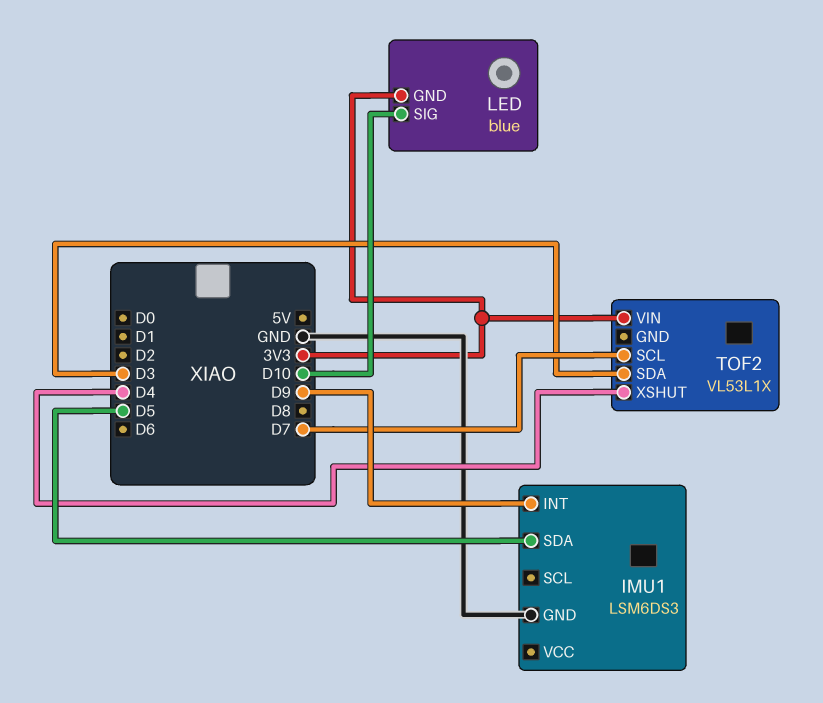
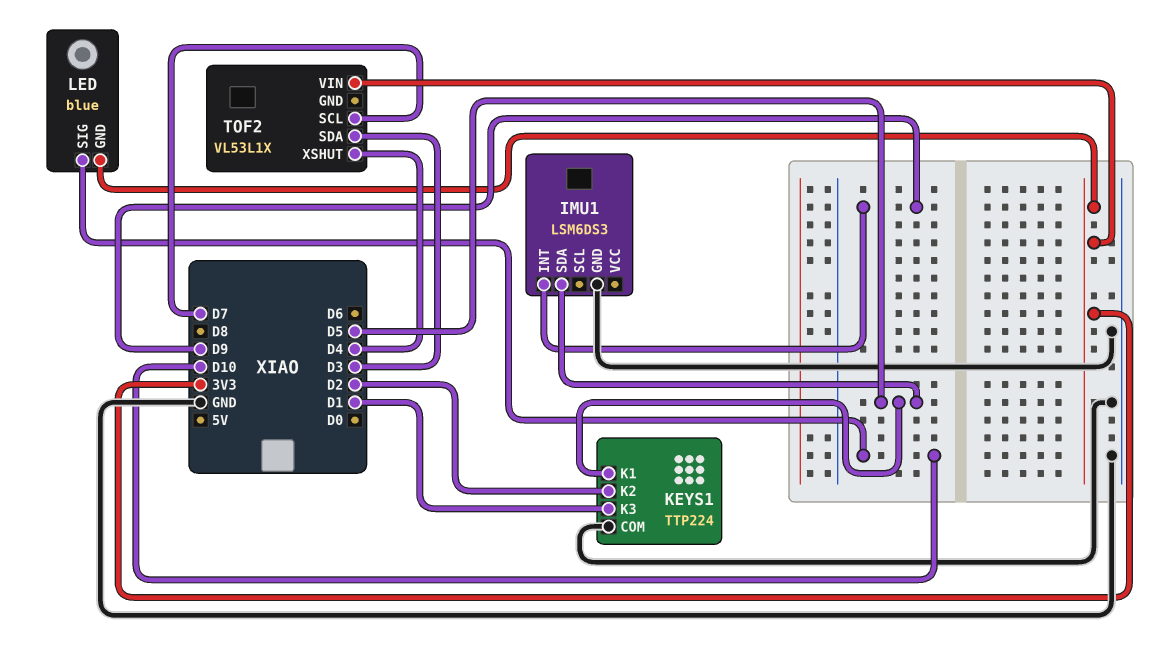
KEYS1: none -> TTP224
KEYS1 pin COM: none -> GND
KEYS1 pin K1: none -> D5
KEYS1 pin K2: none -> D2
KEYS1 pin K3: none -> D1

